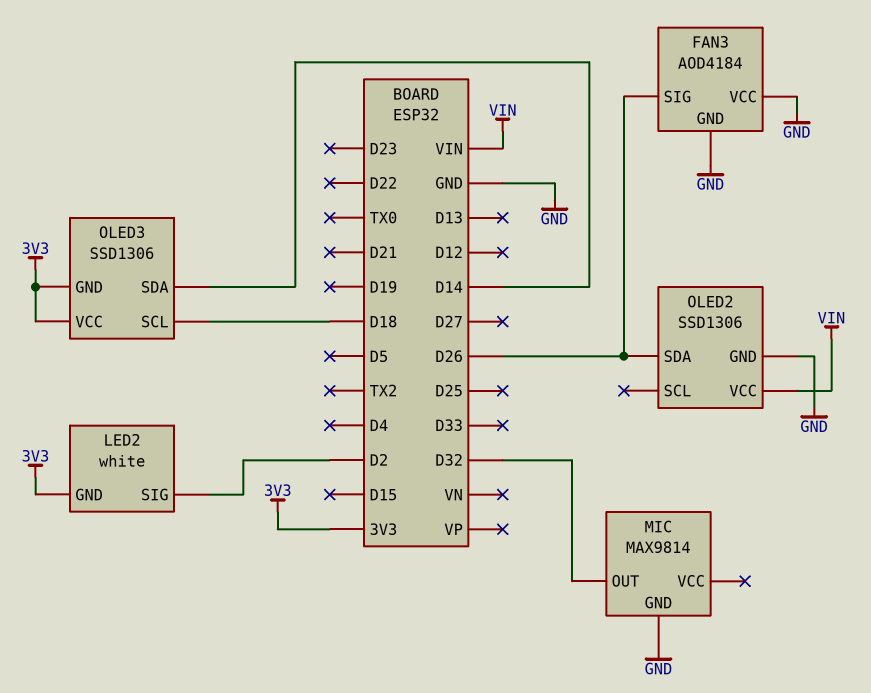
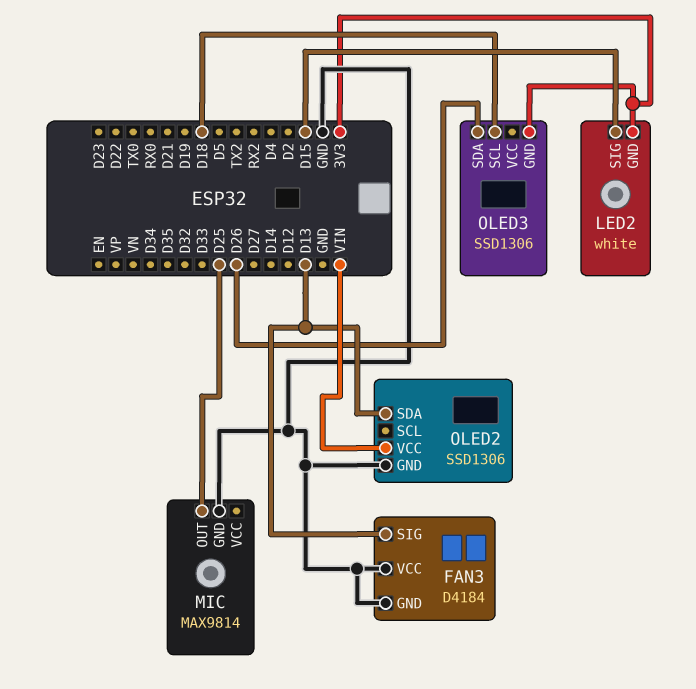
FAN3: AOD4184 -> D4184
FAN3 pin SIG: D26 -> D13
LED2 pin SIG: D2 -> D15
MIC pin OUT: D32 -> D25
OLED2 pin SDA: D26 -> D13
OLED3 pin SDA: D14 -> D26
OLED3 pin VCC: 3V3 -> none

